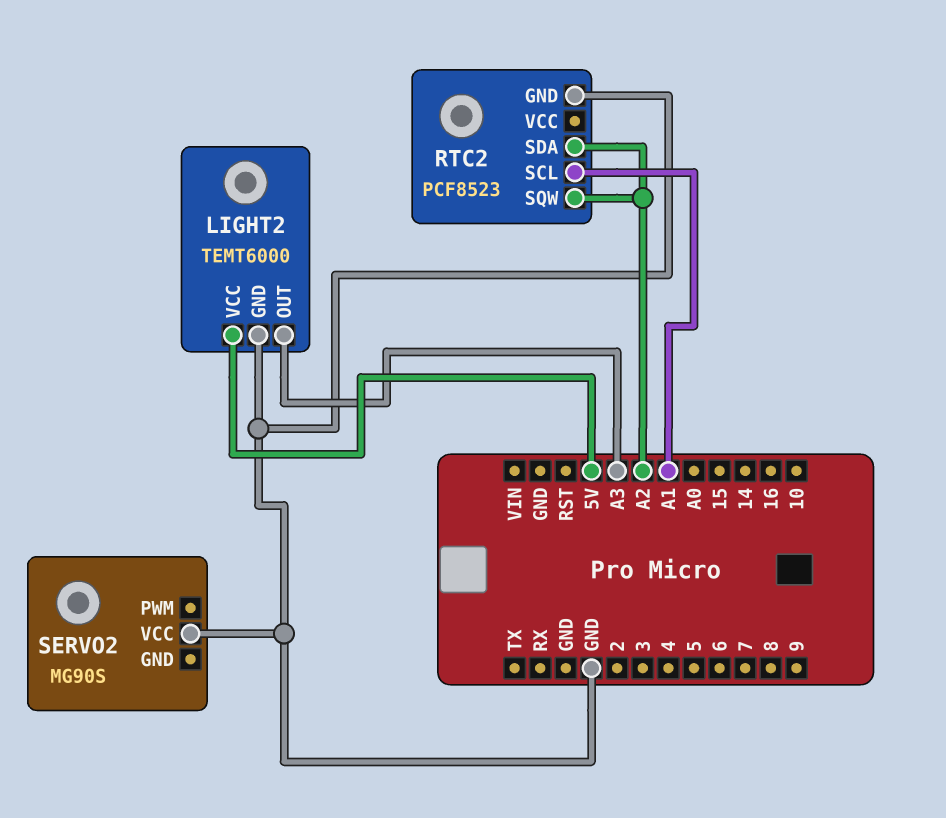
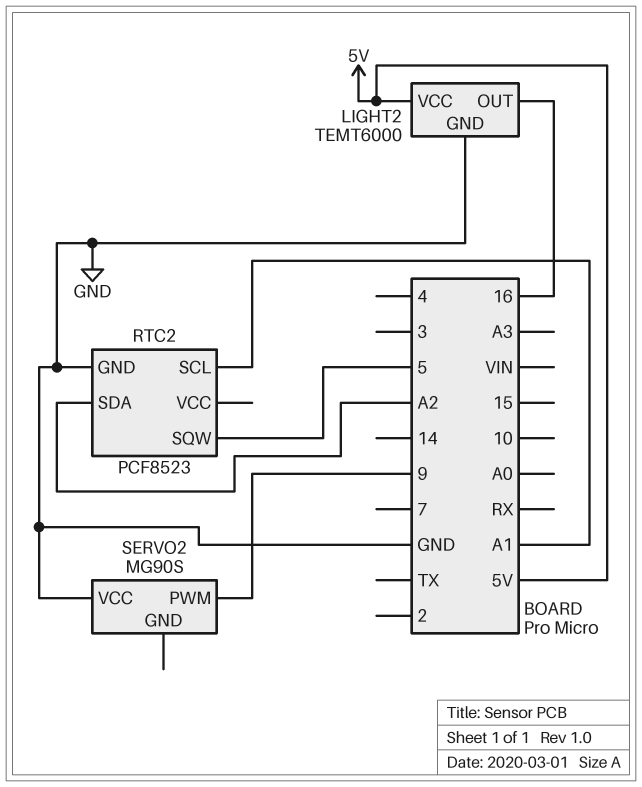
LIGHT2 pin OUT: A3 -> 16
RTC2 pin SQW: A2 -> 5
SERVO2 pin PWM: none -> 9

